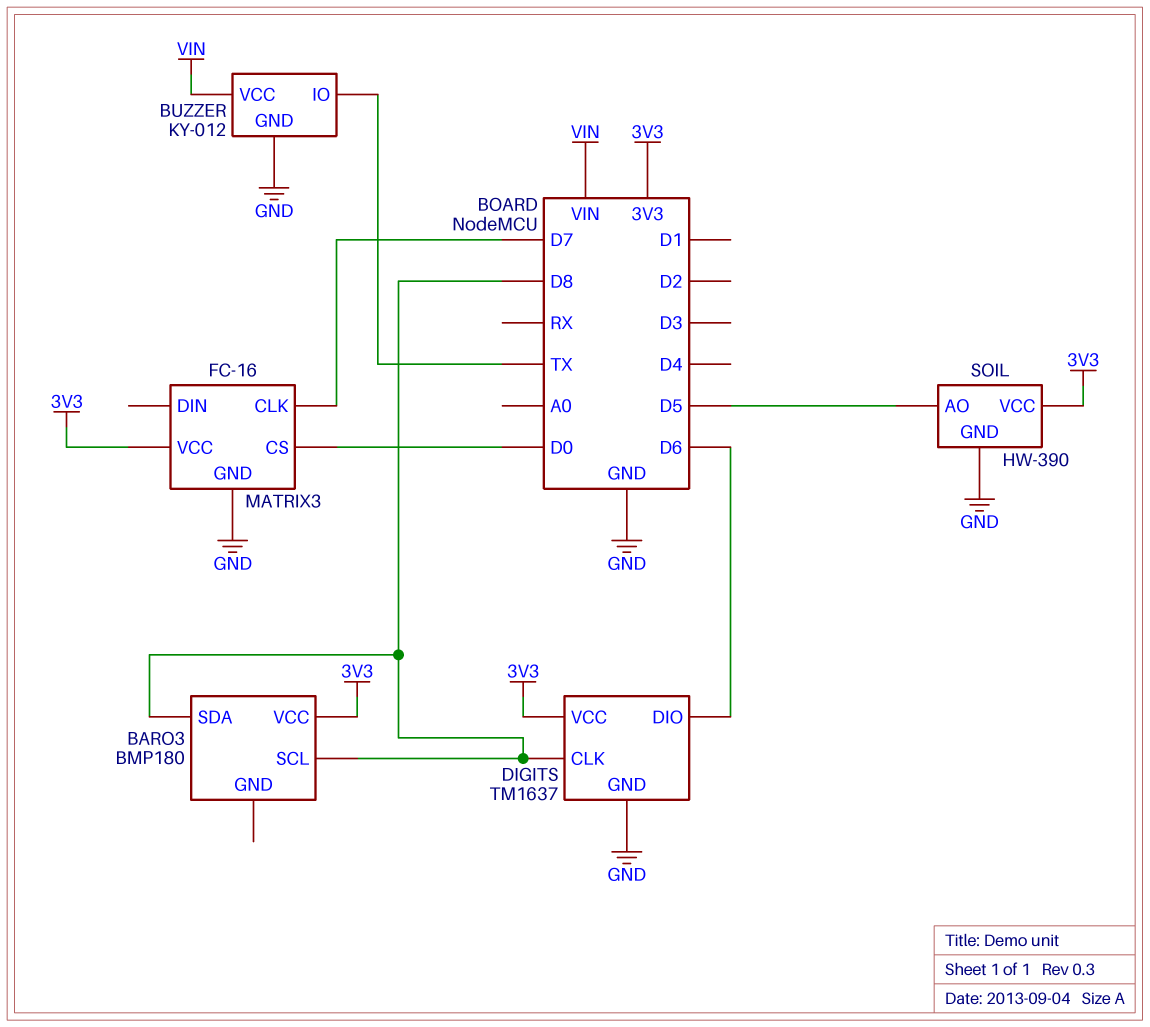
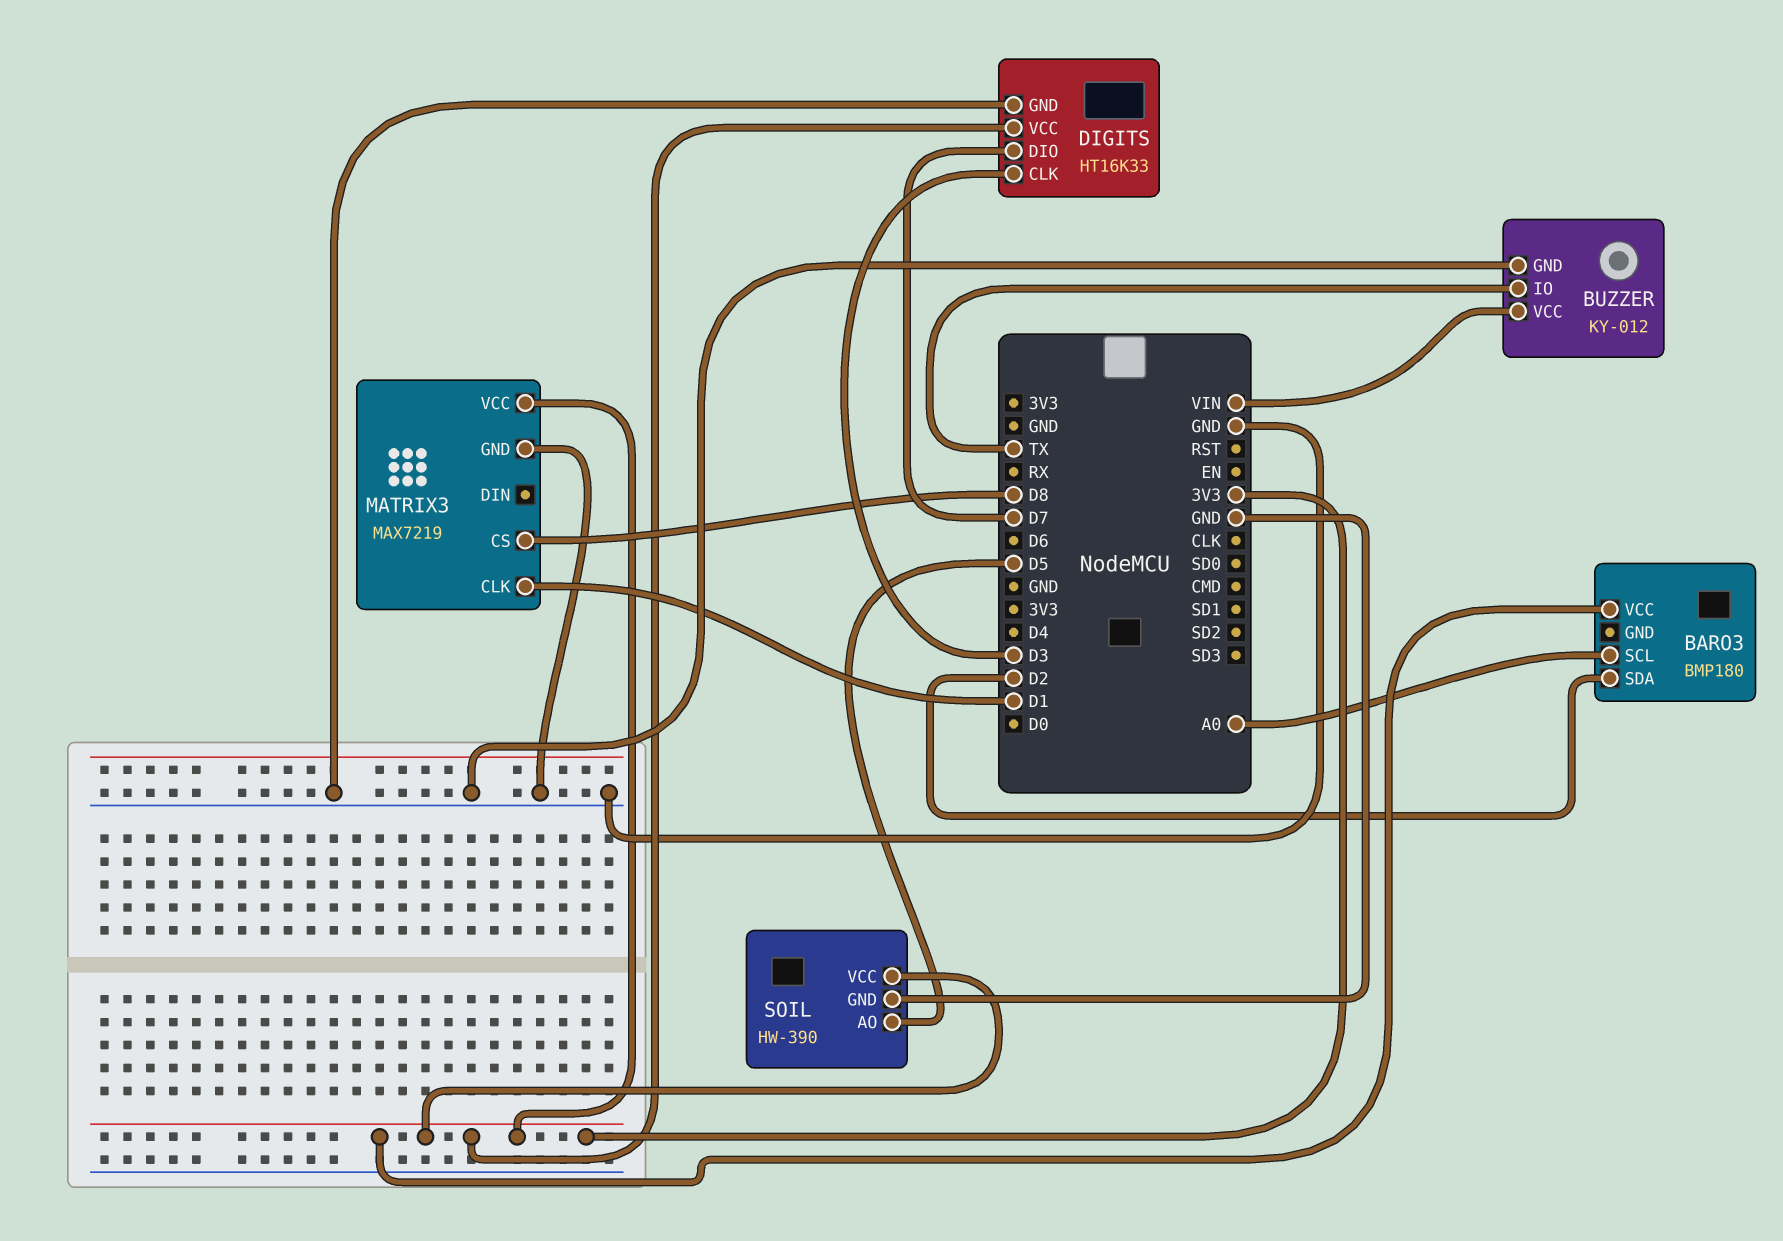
BARO3 pin SCL: D8 -> A0
BARO3 pin SDA: D8 -> D2
DIGITS: TM1637 -> HT16K33
DIGITS pin CLK: D8 -> D3
DIGITS pin DIO: D6 -> D7
MATRIX3: FC-16 -> MAX7219
MATRIX3 pin CLK: D7 -> D1
MATRIX3 pin CS: D0 -> D8

